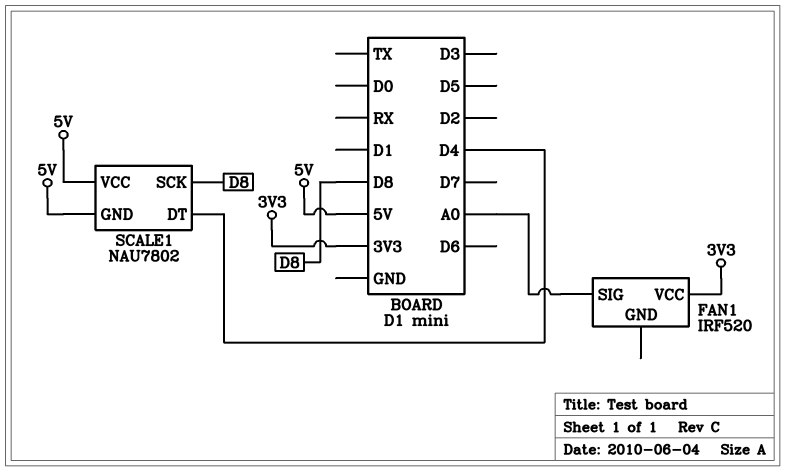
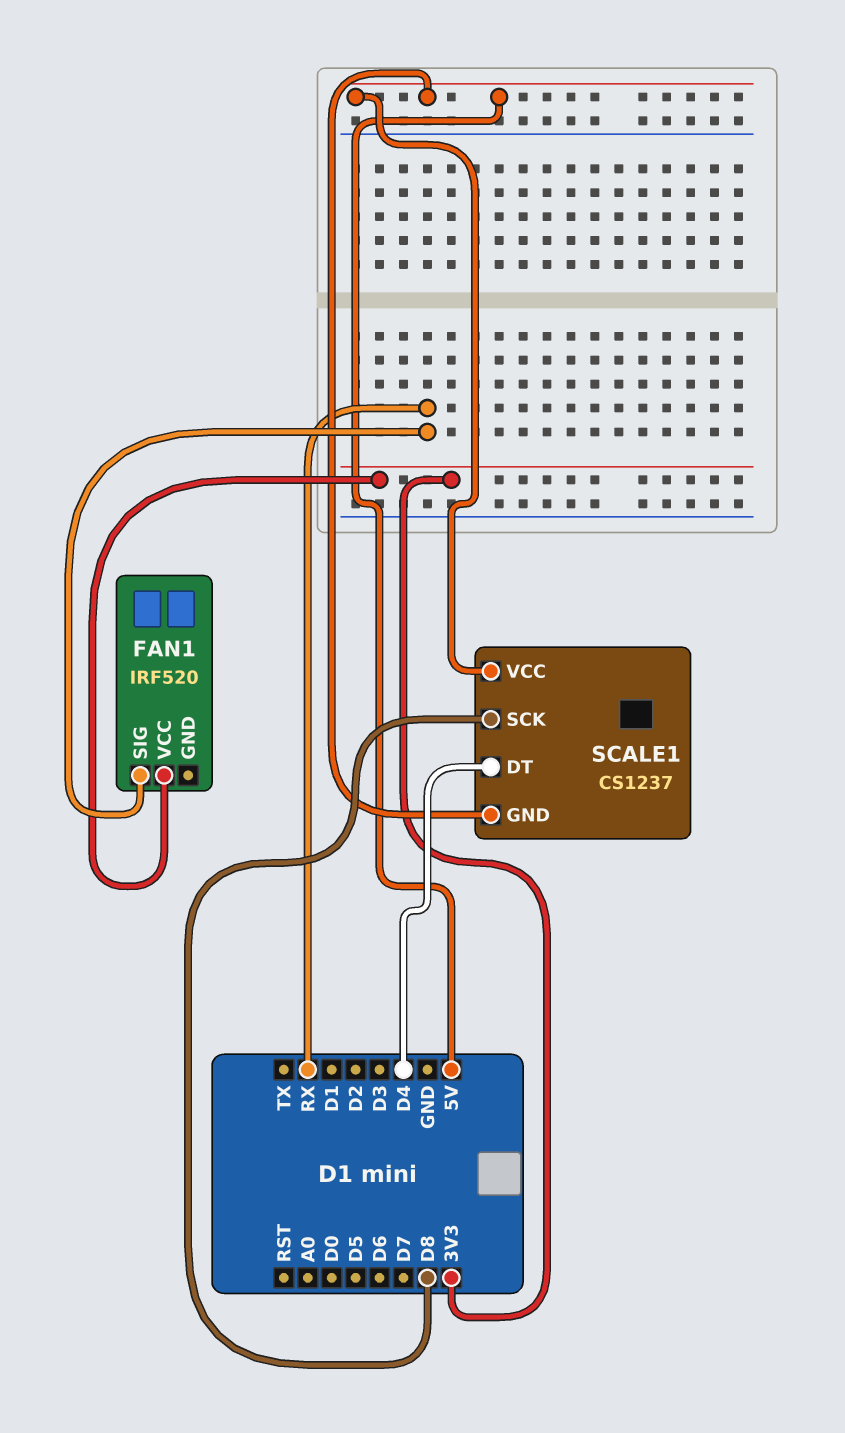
FAN1 pin SIG: A0 -> RX
SCALE1: NAU7802 -> CS1237

